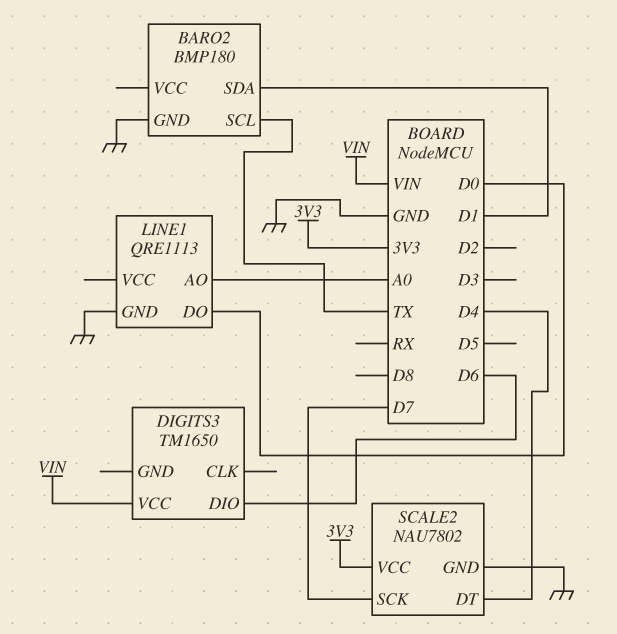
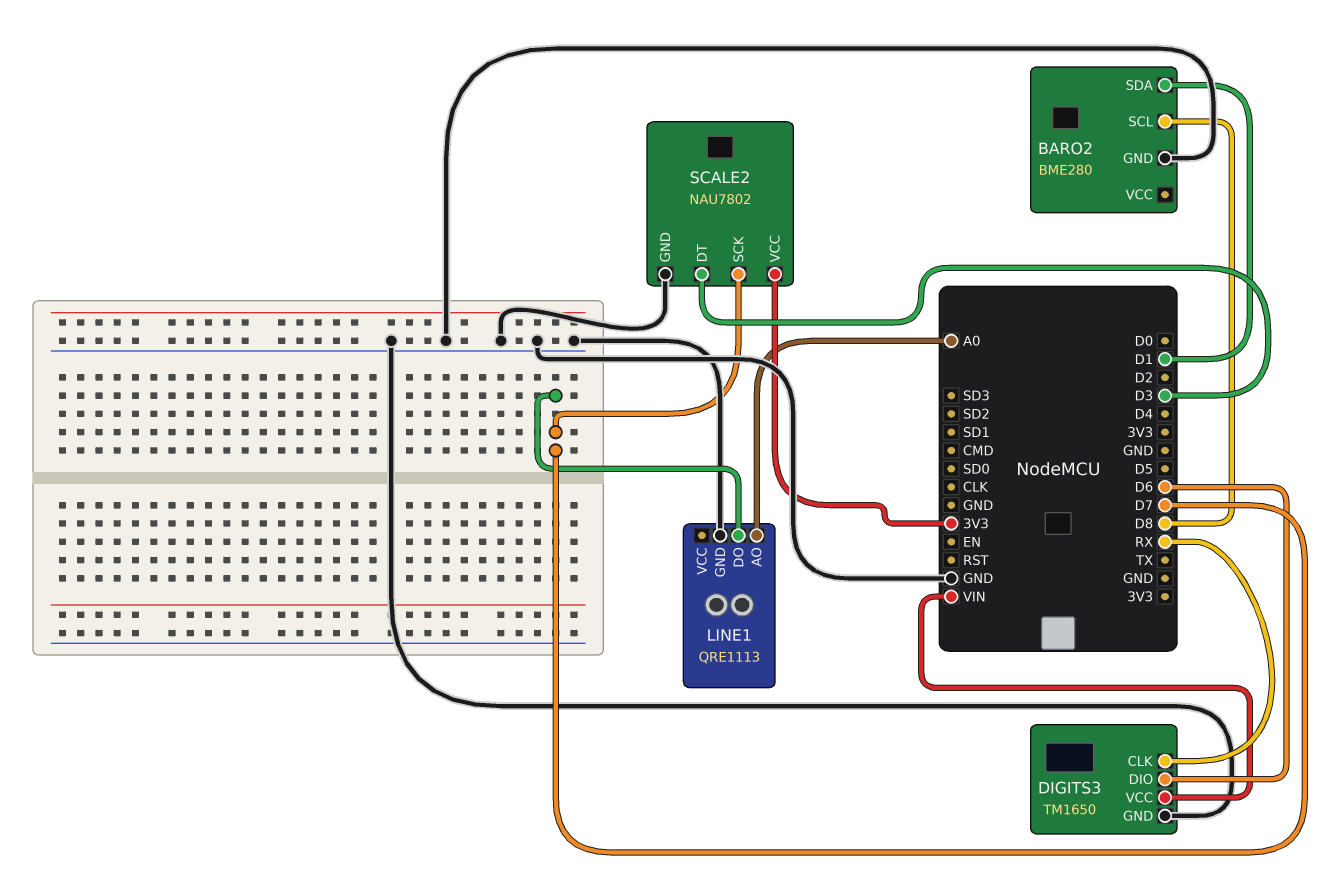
BARO2: BMP180 -> BME280
BARO2 pin SCL: TX -> D8
DIGITS3 pin CLK: none -> RX
DIGITS3 pin GND: none -> GND
LINE1 pin DO: D0 -> D7
SCALE2 pin DT: D4 -> D3

